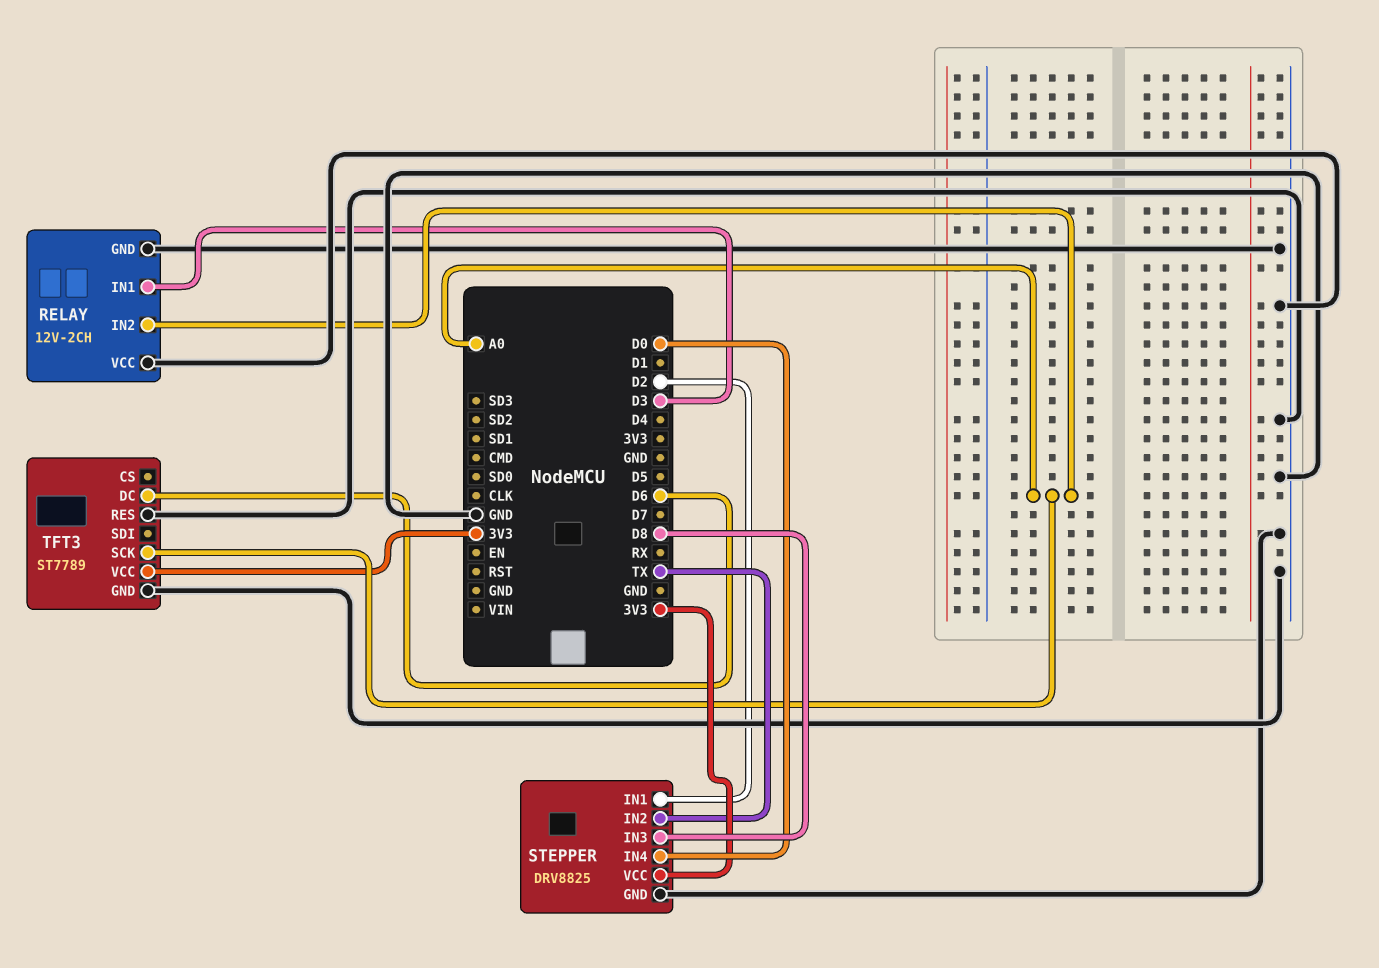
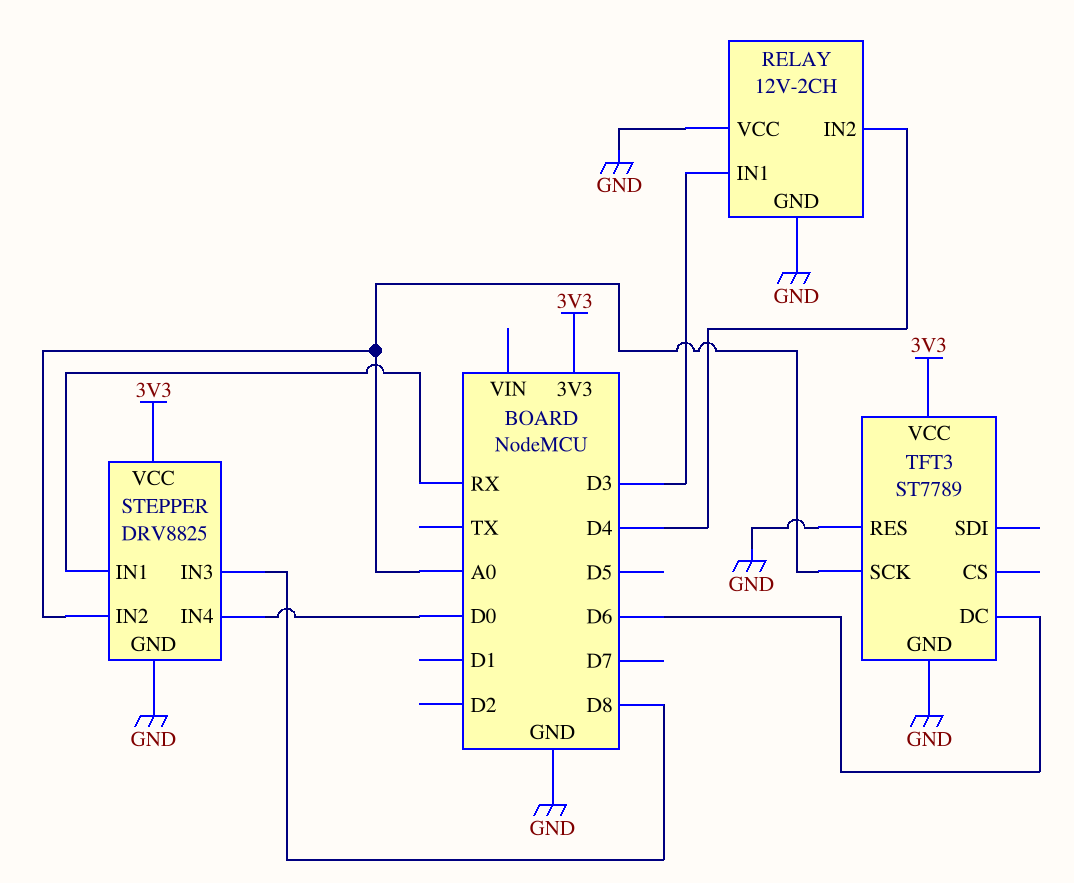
RELAY pin IN2: A0 -> D4
STEPPER pin IN1: D2 -> RX
STEPPER pin IN2: TX -> A0

